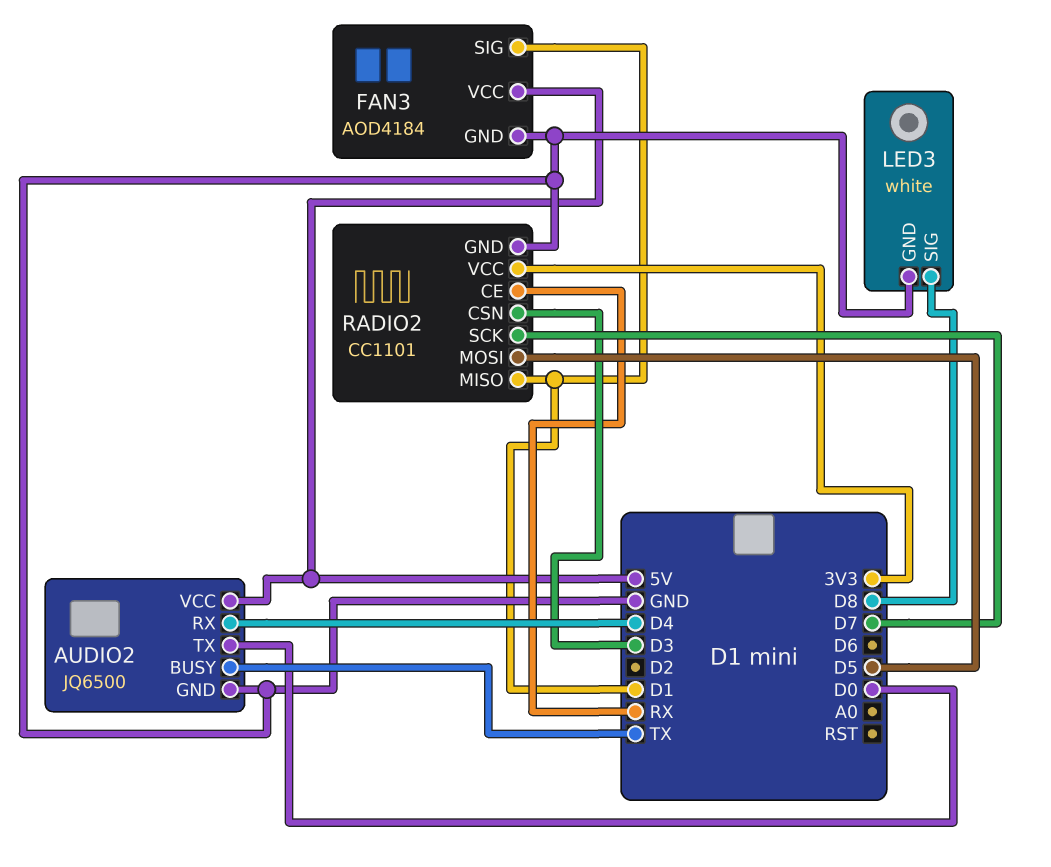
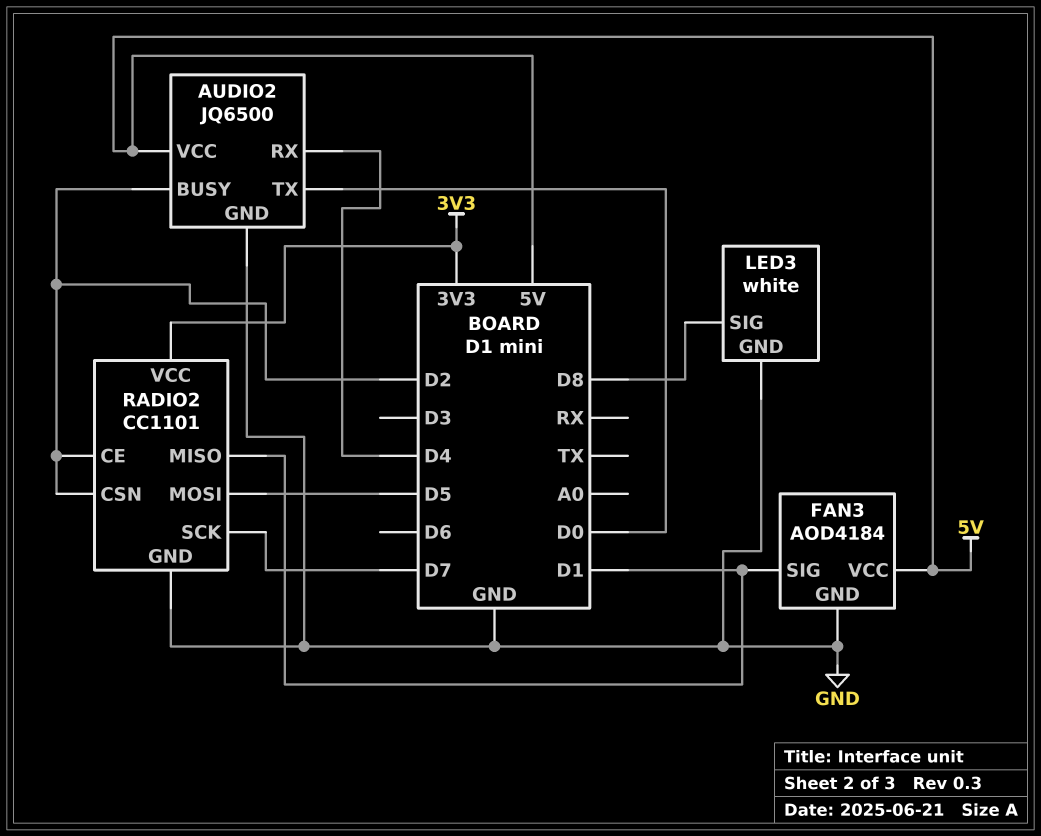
AUDIO2 pin BUSY: TX -> D2
RADIO2 pin CE: RX -> D2
RADIO2 pin CSN: D3 -> D2

